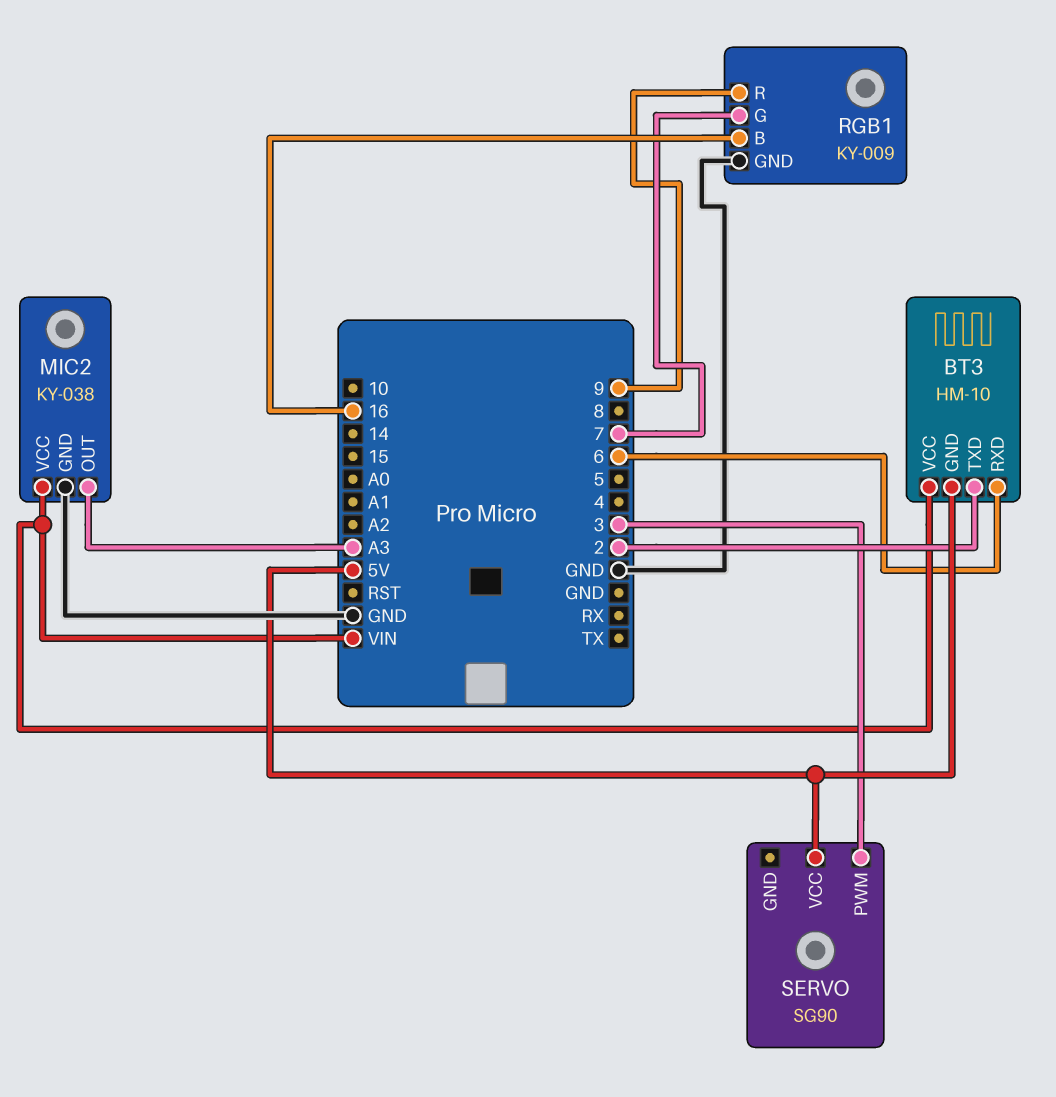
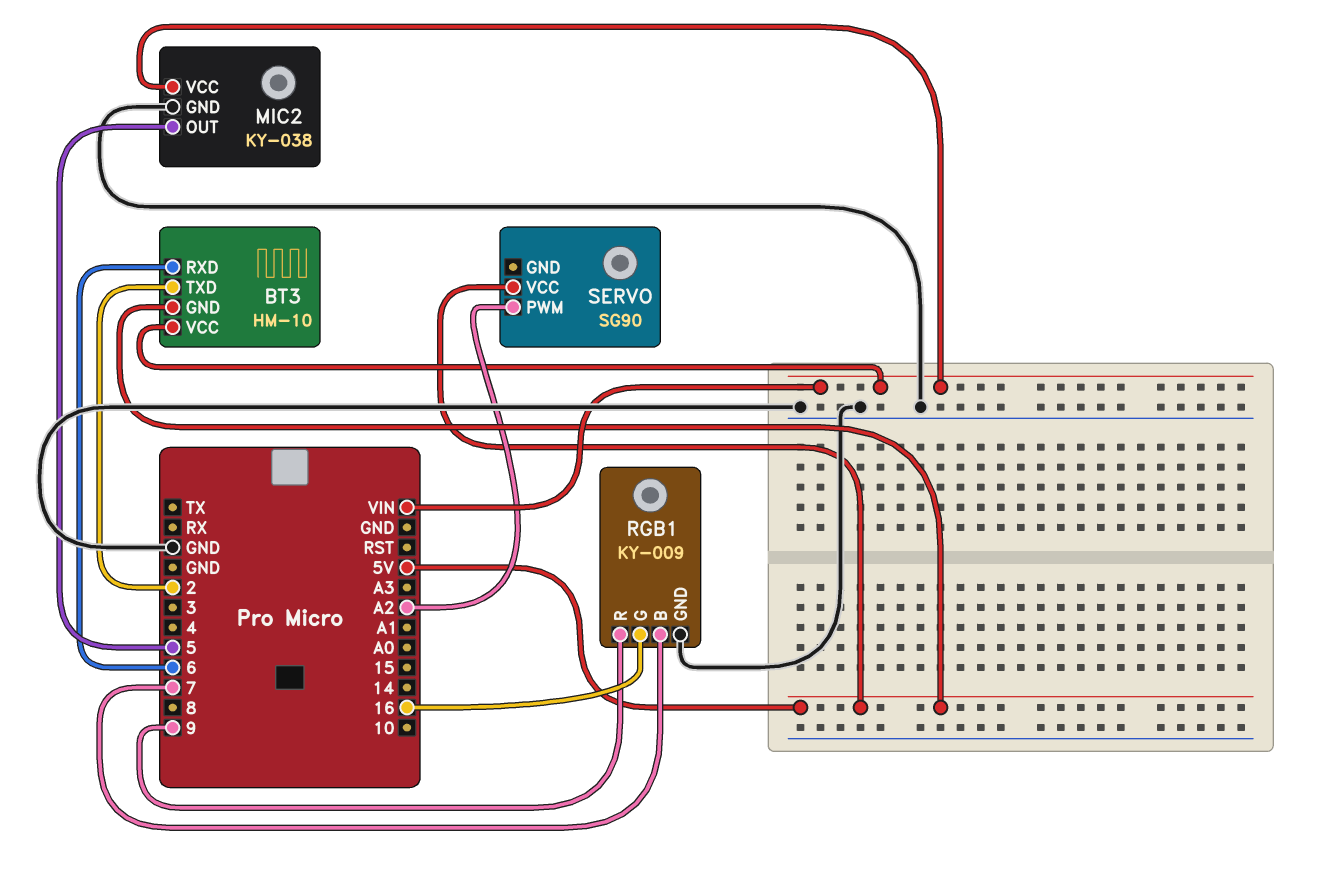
MIC2 pin OUT: A3 -> 5
RGB1 pin B: 16 -> 7
RGB1 pin G: 7 -> 16
SERVO pin PWM: 3 -> A2

